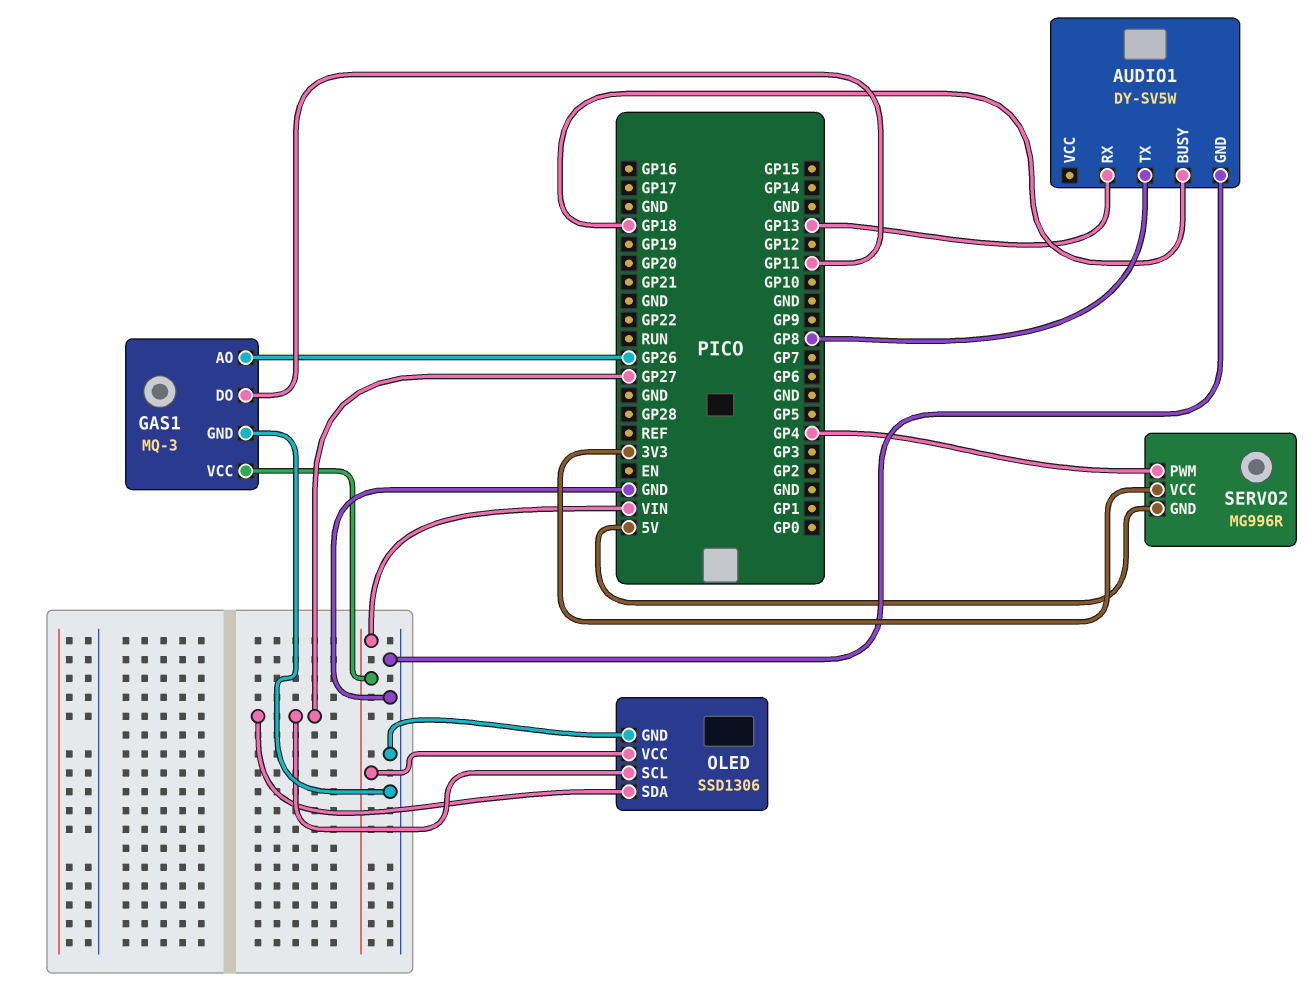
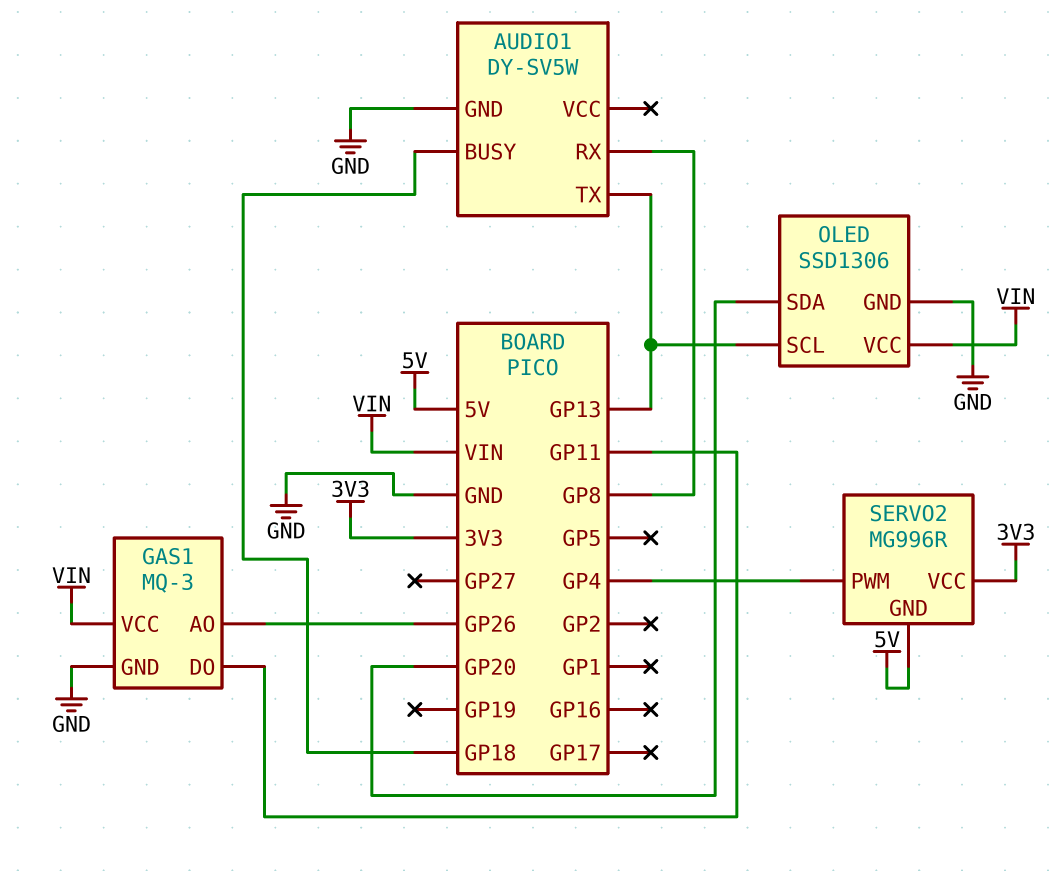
AUDIO1 pin RX: GP13 -> GP8
AUDIO1 pin TX: GP8 -> GP13
OLED pin SCL: GP27 -> GP13
OLED pin SDA: GP27 -> GP20

